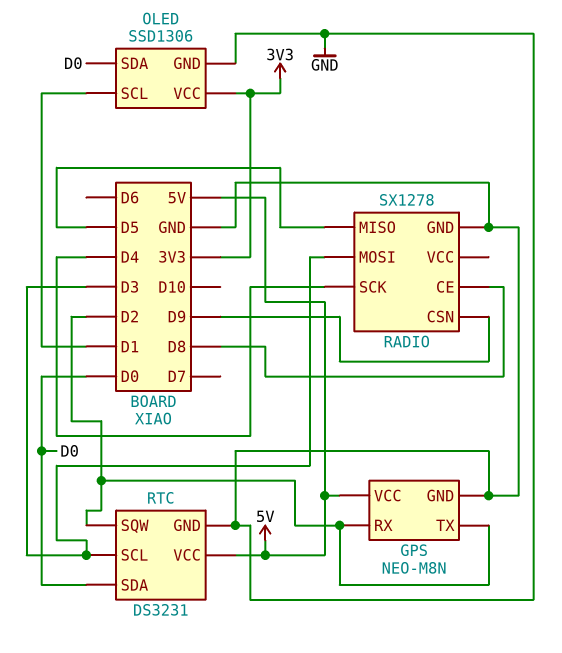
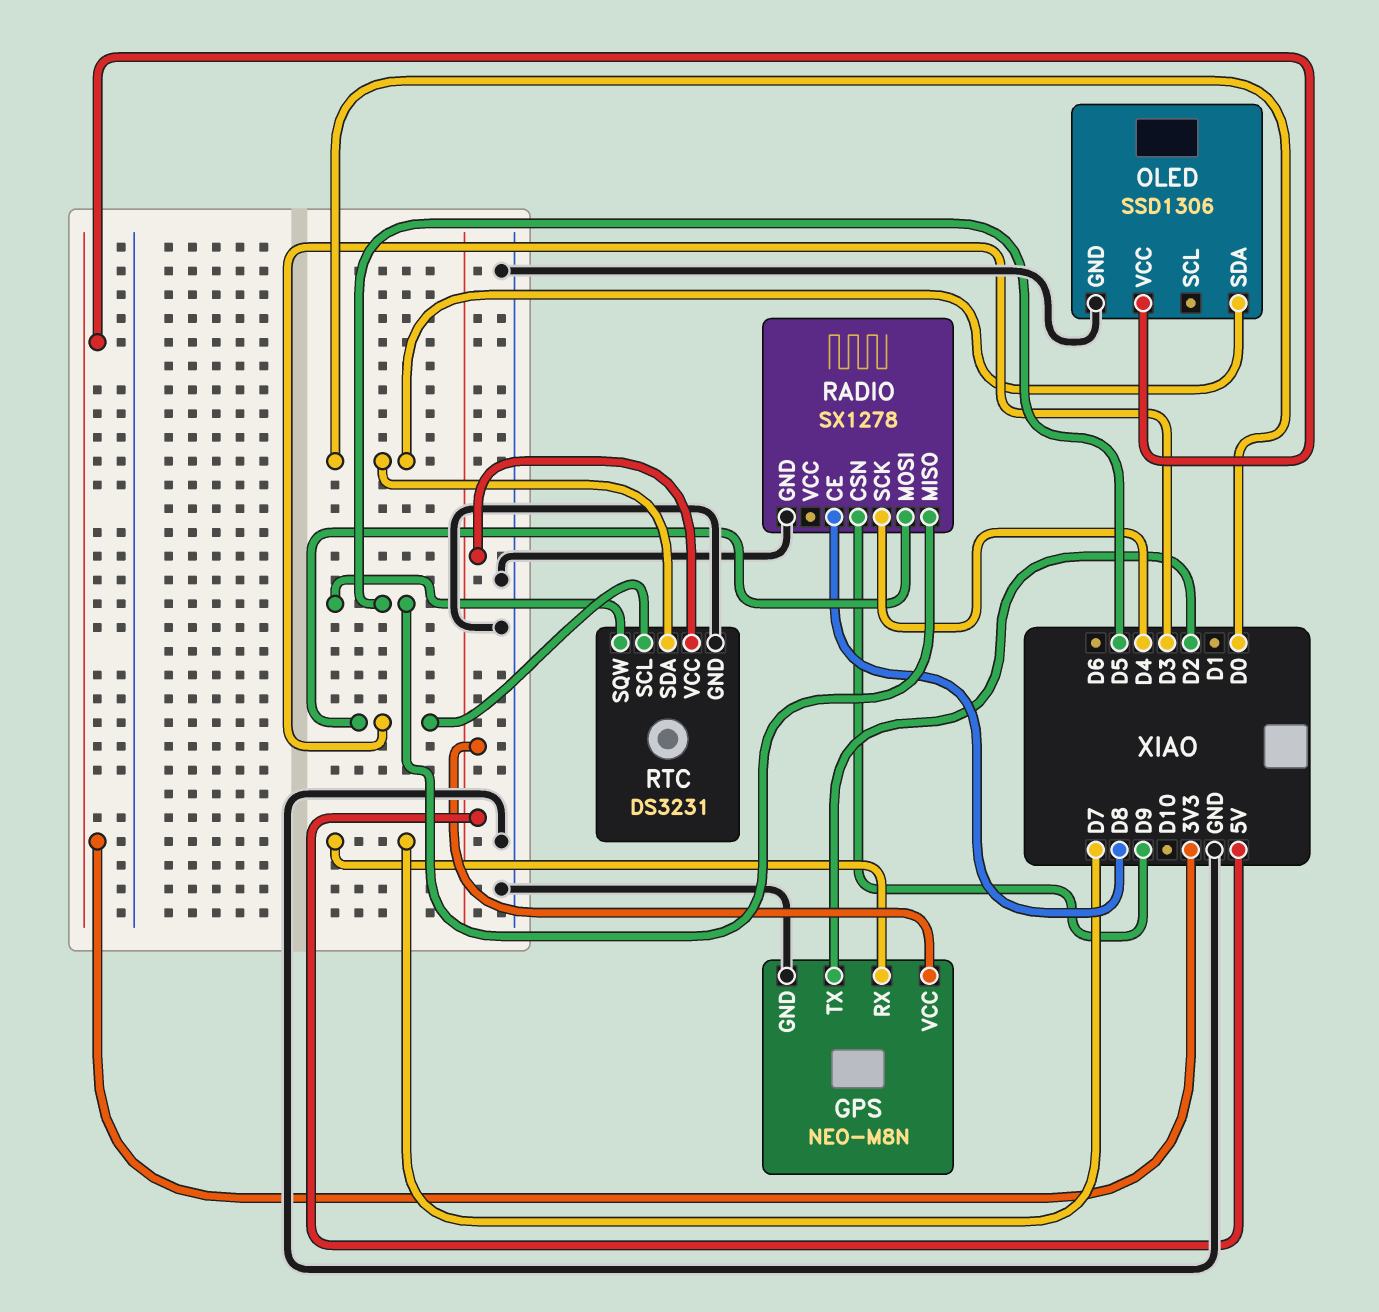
GPS pin RX: D2 -> D7
OLED pin SCL: D1 -> none
RTC pin SQW: D2 -> D5

